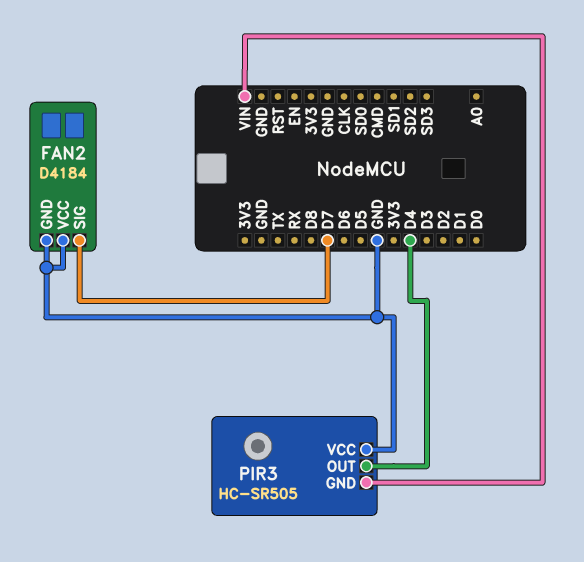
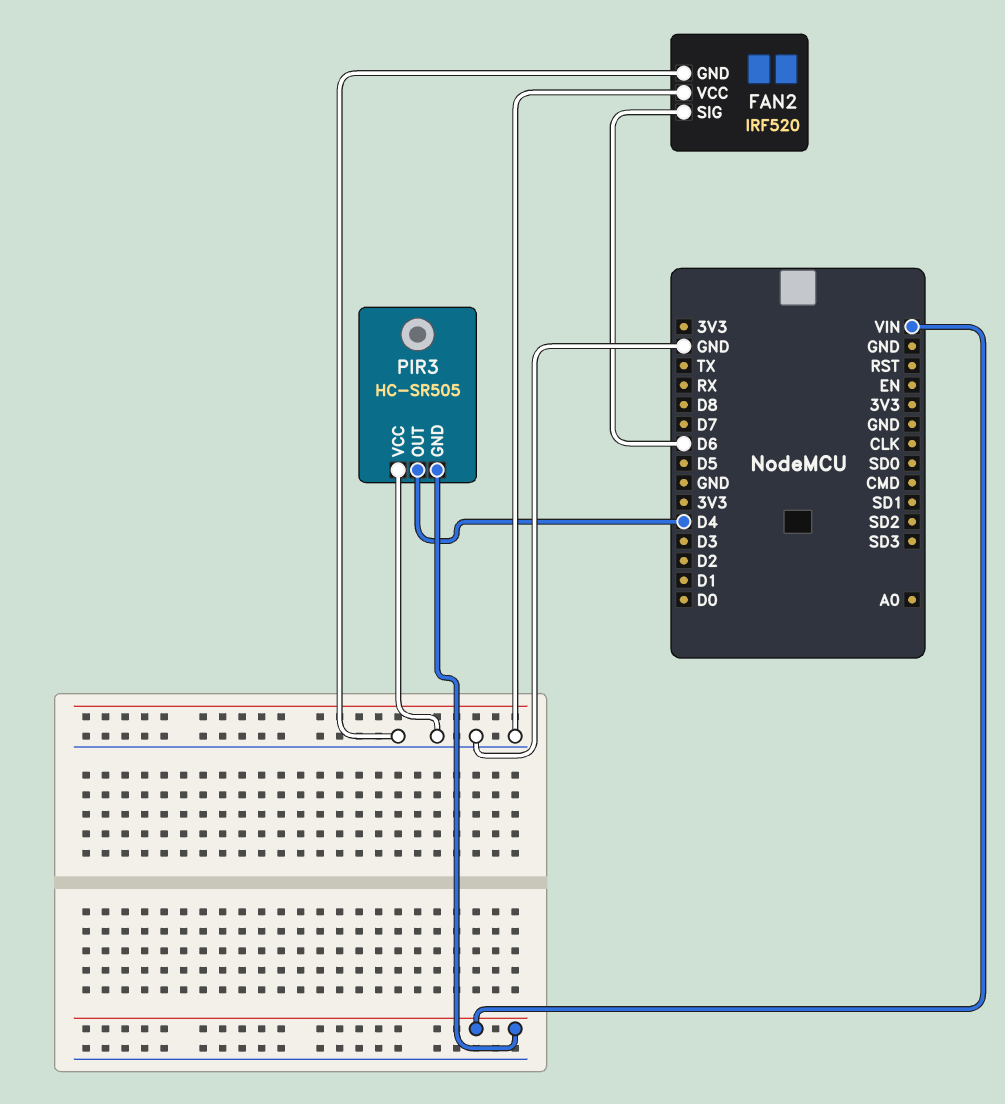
FAN2: D4184 -> IRF520
FAN2 pin SIG: D7 -> D6

